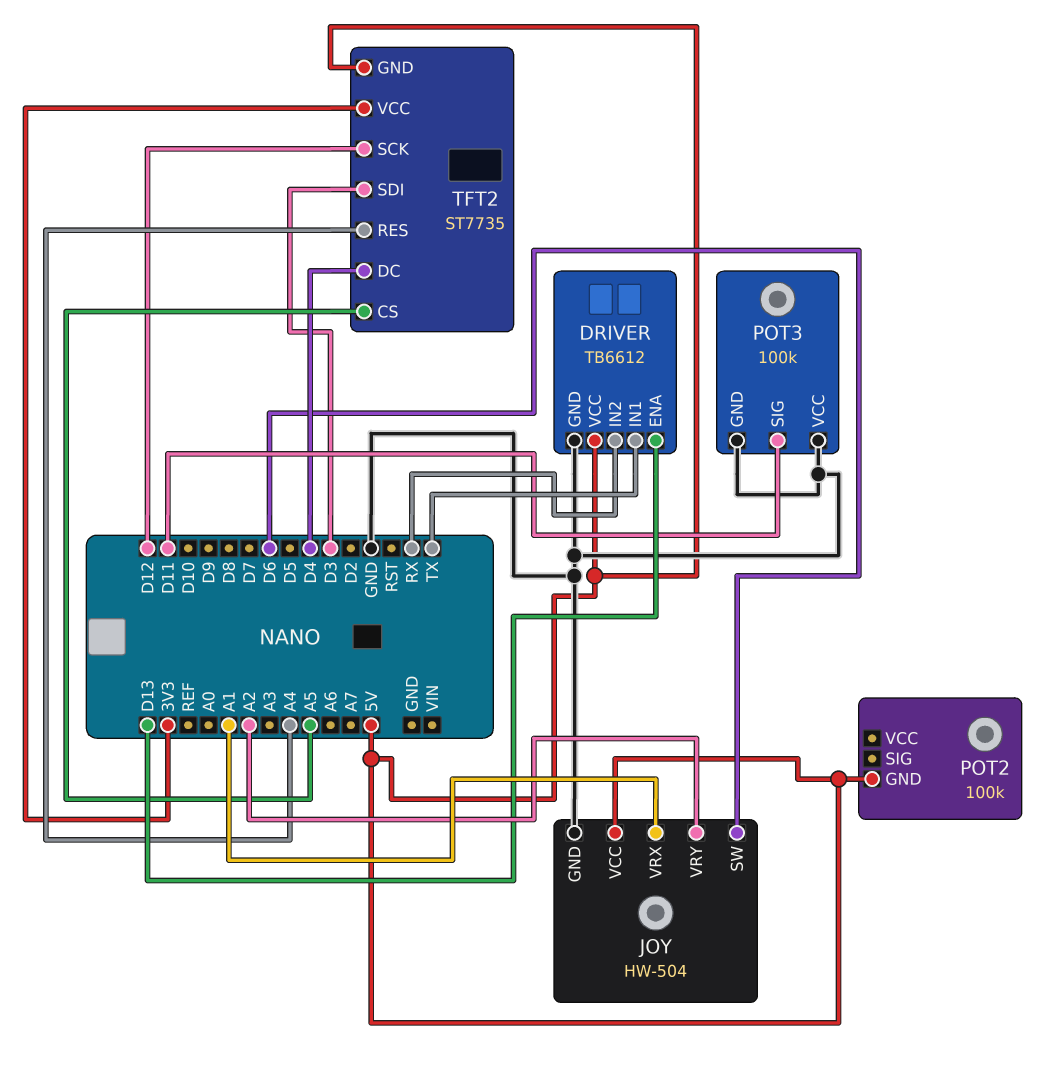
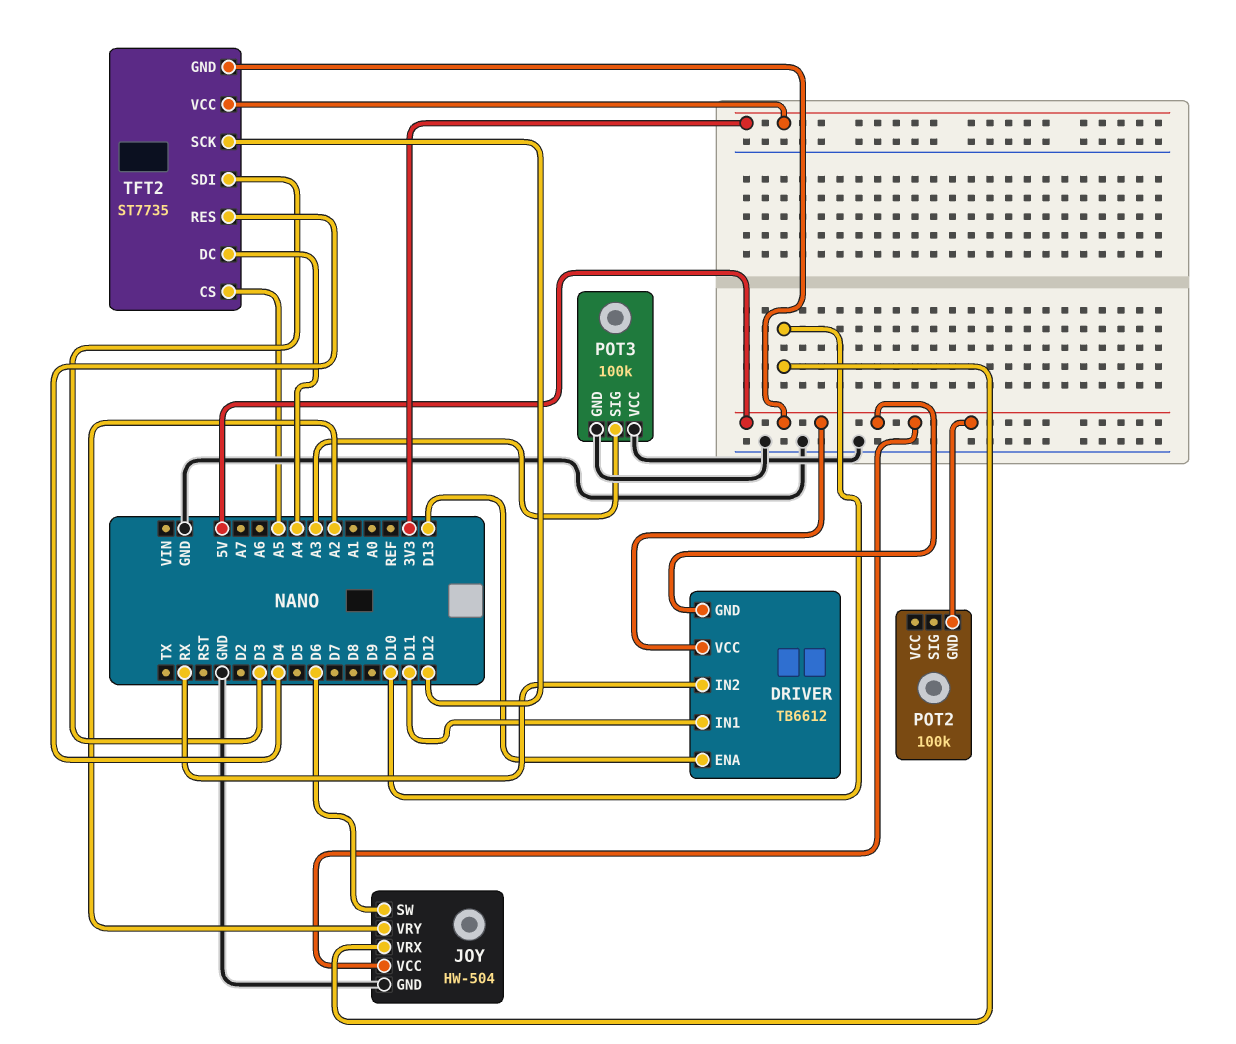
DRIVER pin GND: GND -> 5V
DRIVER pin IN1: TX -> D11
JOY pin VRX: A1 -> D10
POT3 pin SIG: D11 -> A3
TFT2 pin DC: D4 -> A4
TFT2 pin RES: A4 -> D4

